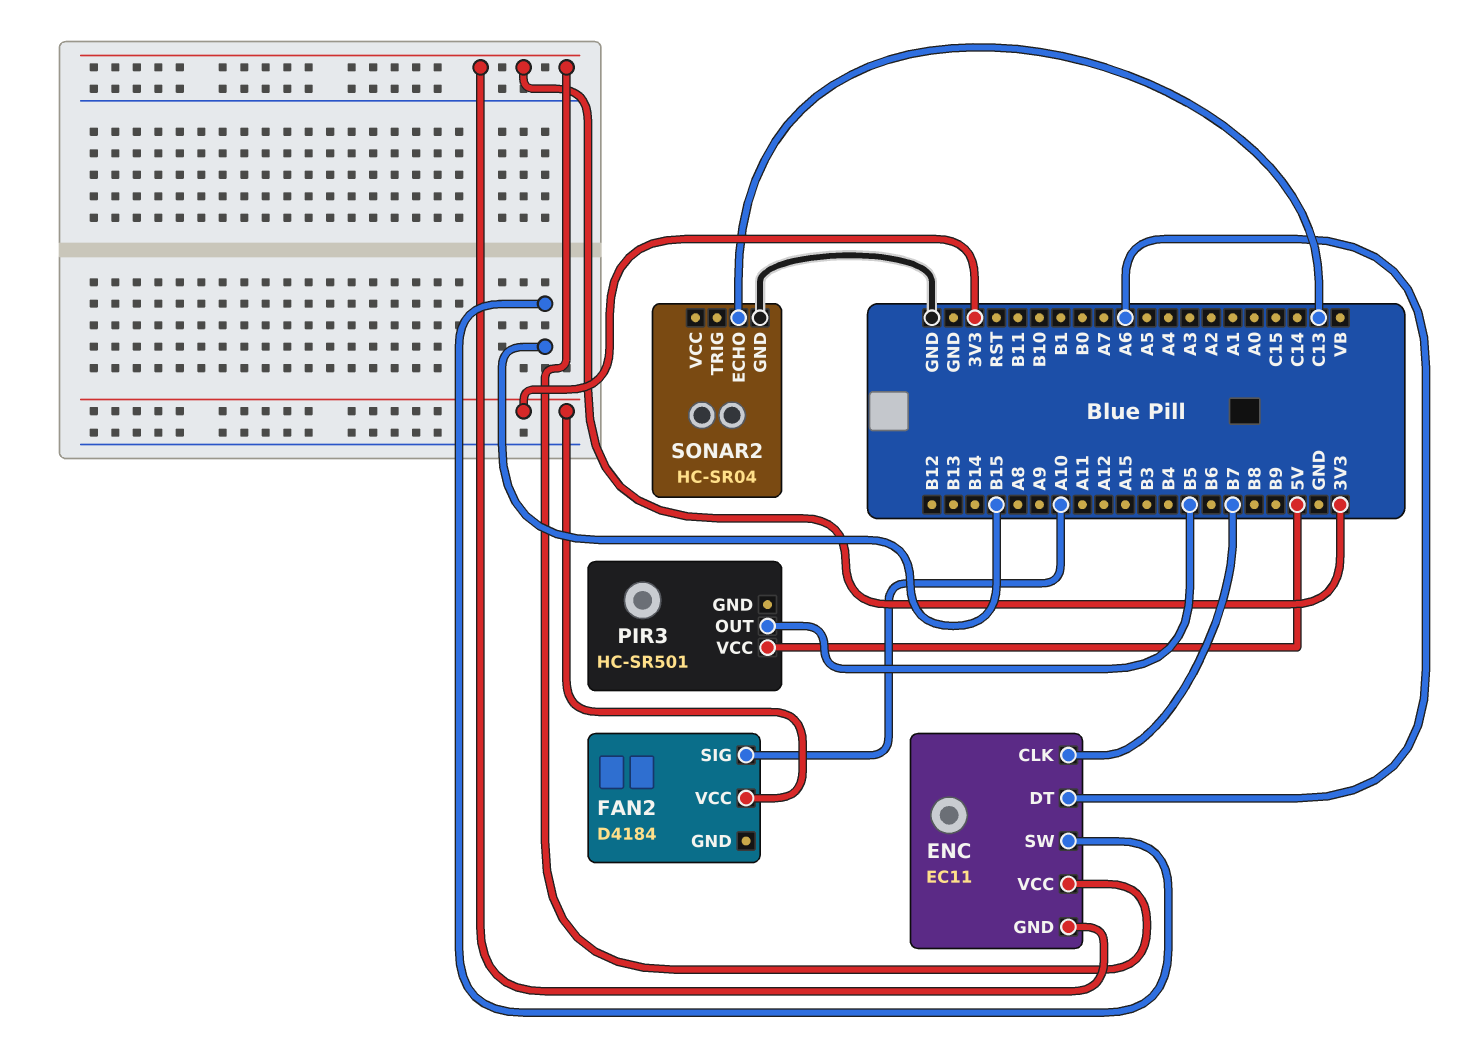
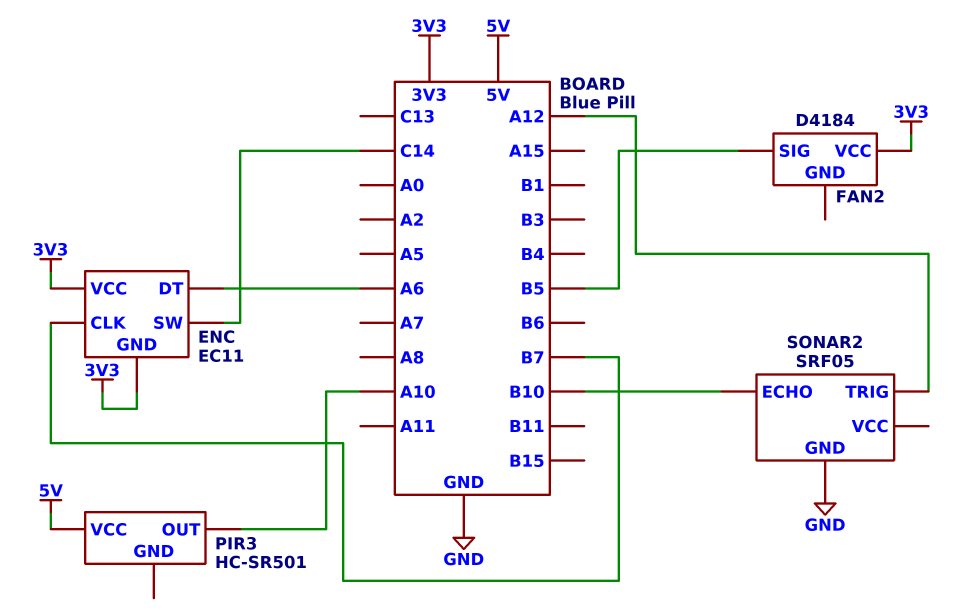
ENC pin SW: B15 -> C14
FAN2 pin SIG: A10 -> B5
PIR3 pin OUT: B5 -> A10
SONAR2: HC-SR04 -> SRF05
SONAR2 pin ECHO: C13 -> B10
SONAR2 pin TRIG: none -> A12

